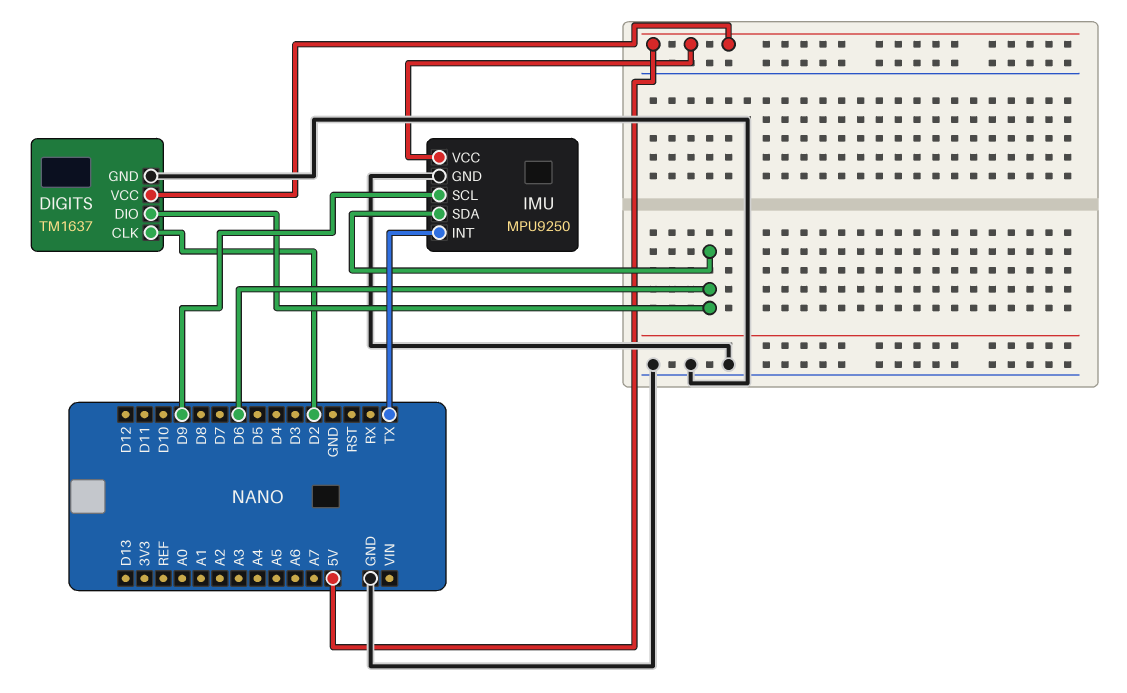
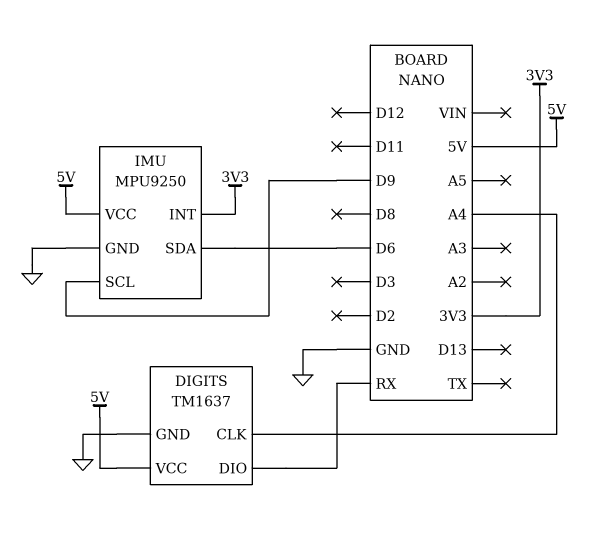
DIGITS pin CLK: D2 -> A4
DIGITS pin DIO: D6 -> RX
IMU pin INT: TX -> 3V3

